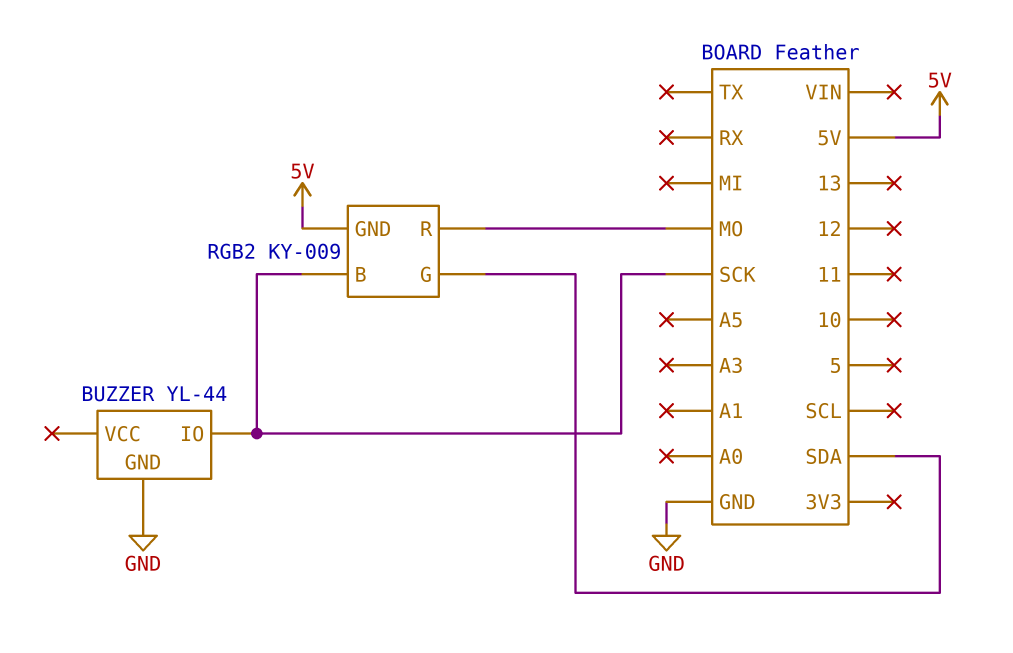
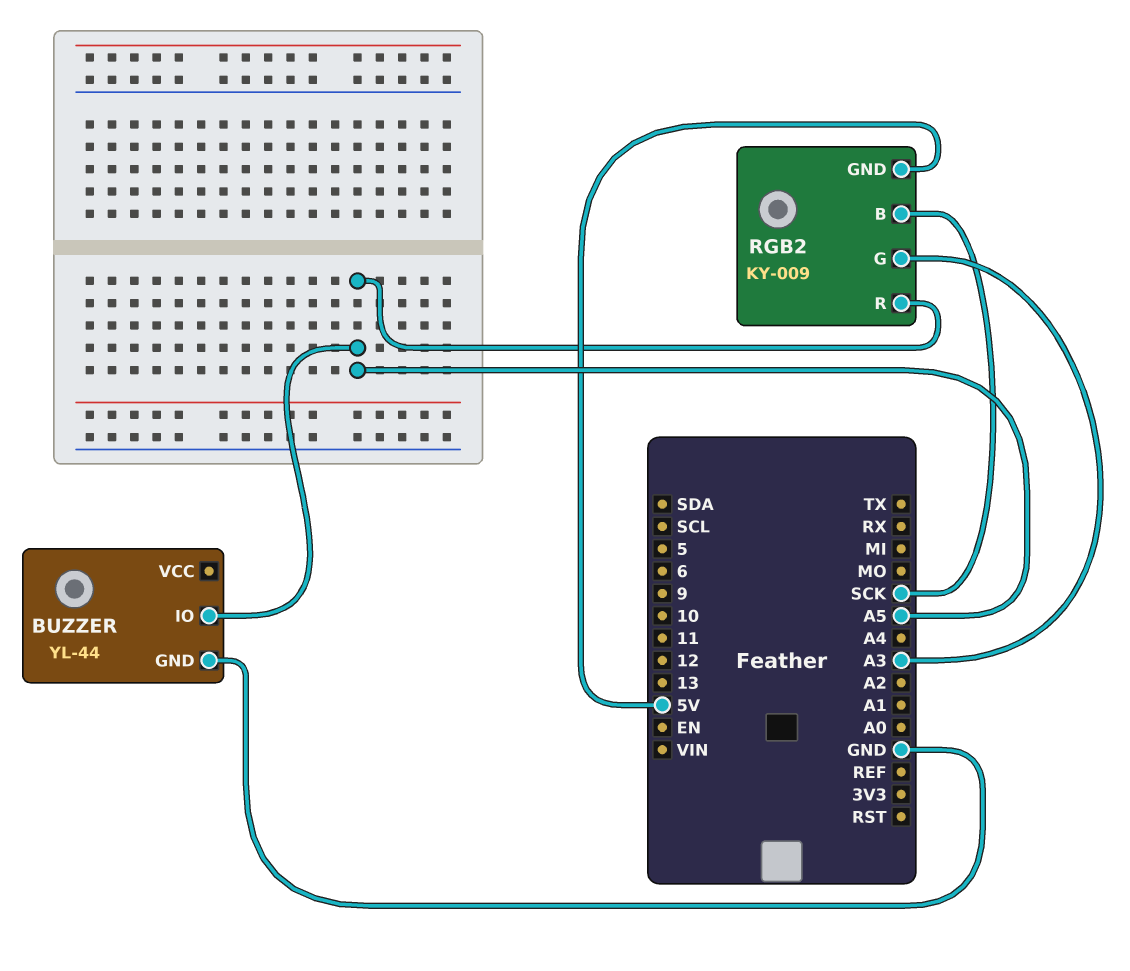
BUZZER pin IO: SCK -> A5
RGB2 pin G: SDA -> A3
RGB2 pin R: MO -> A5

